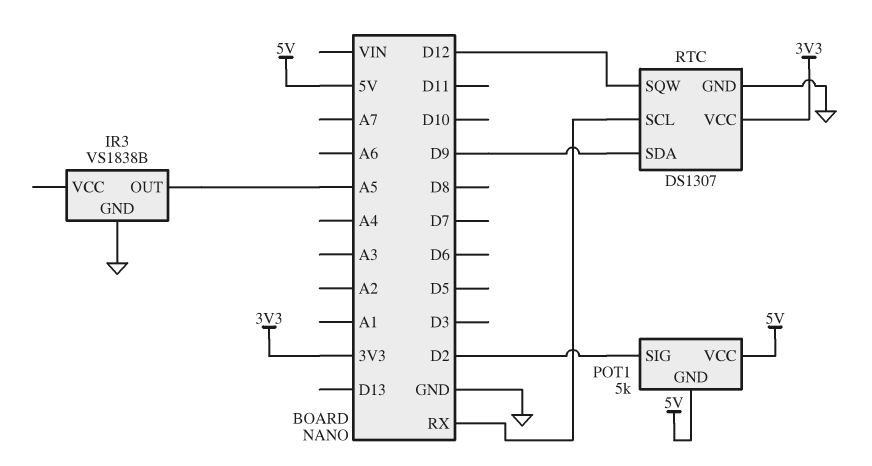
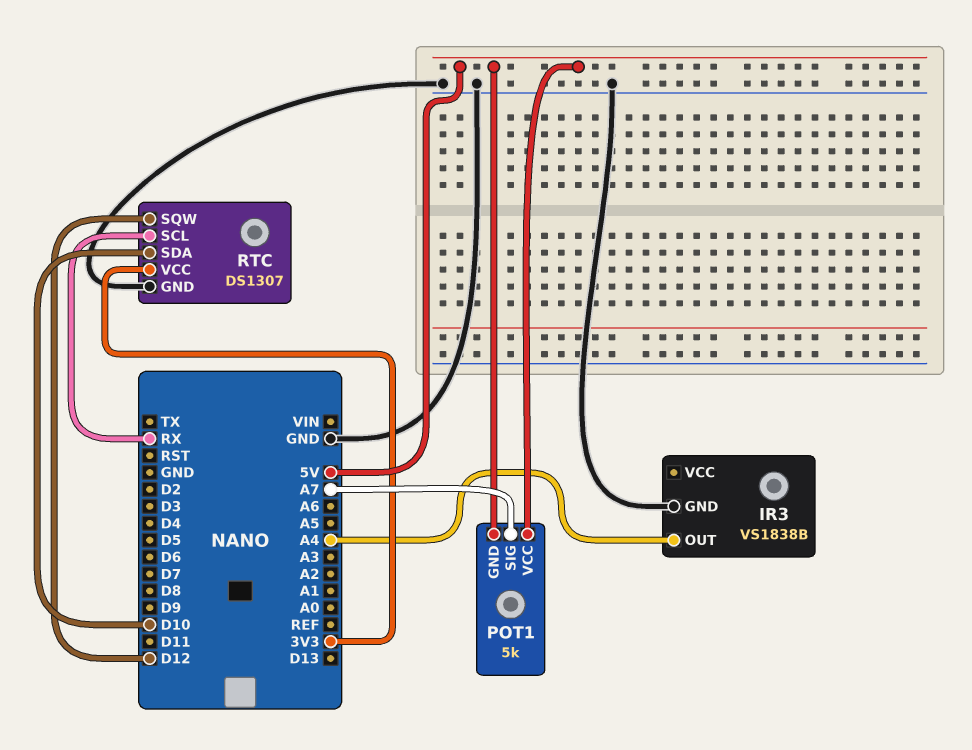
IR3 pin OUT: A5 -> A4
POT1 pin SIG: D2 -> A7
RTC pin SDA: D9 -> D10

